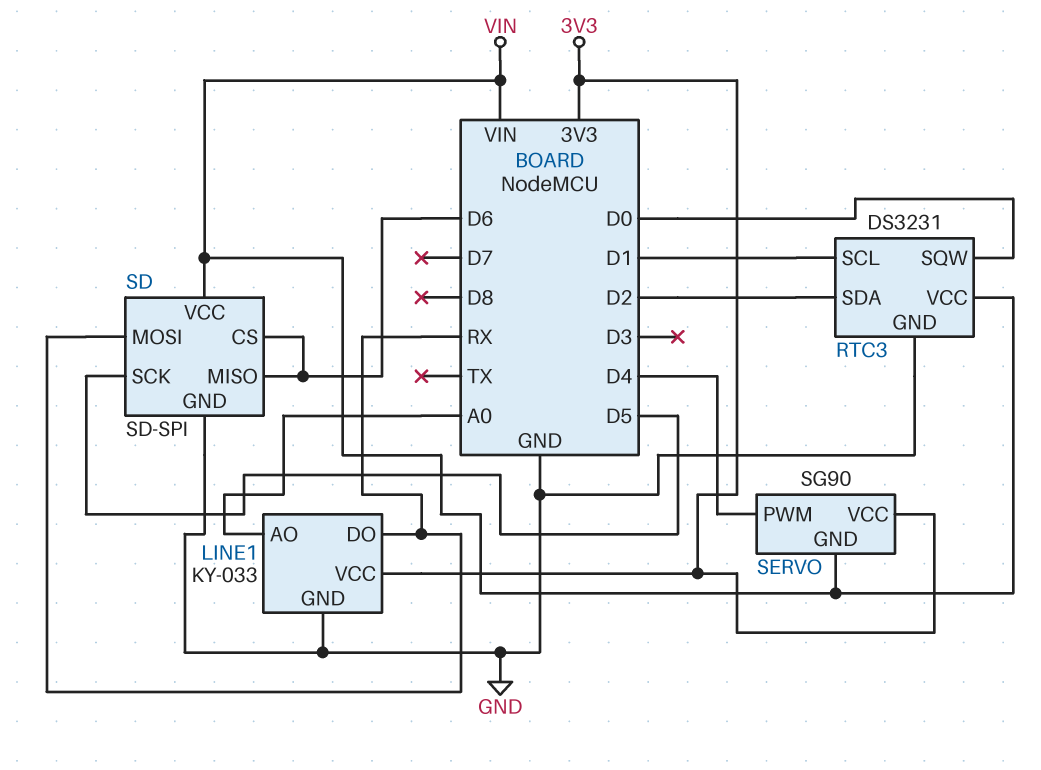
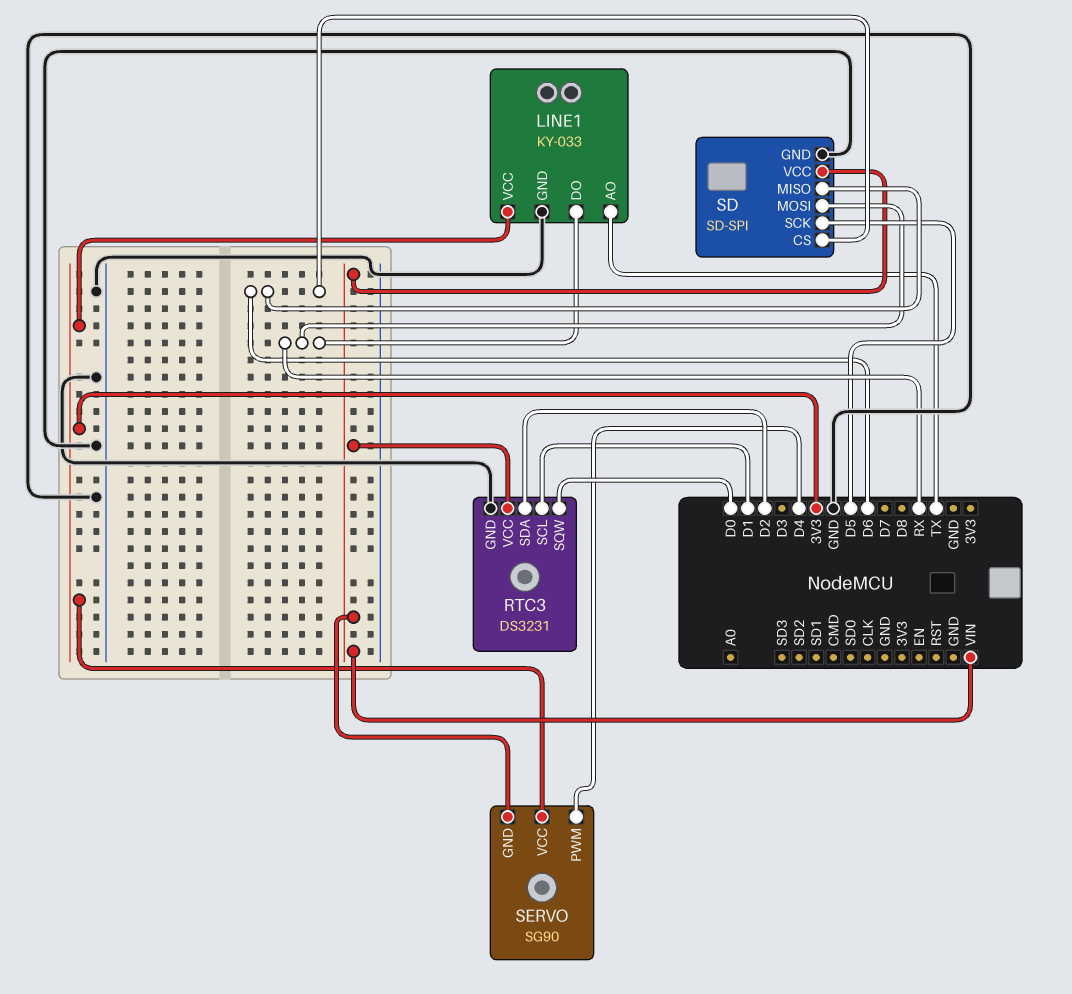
LINE1 pin AO: A0 -> TX

